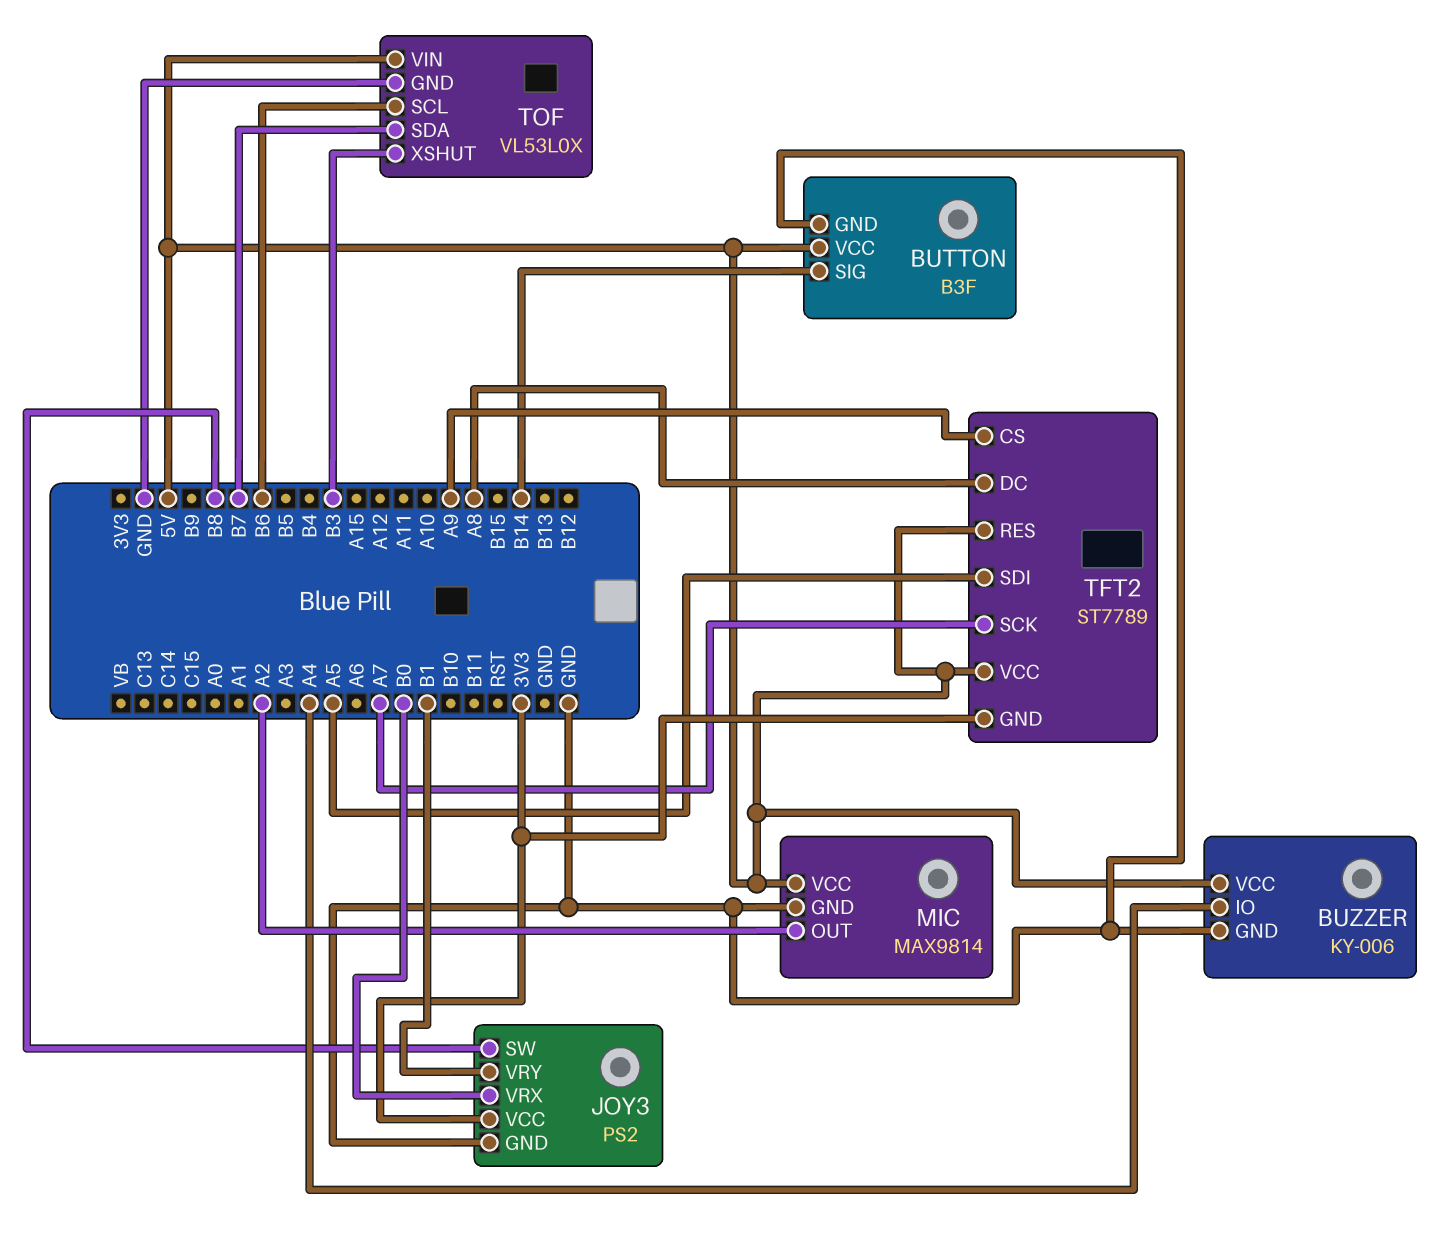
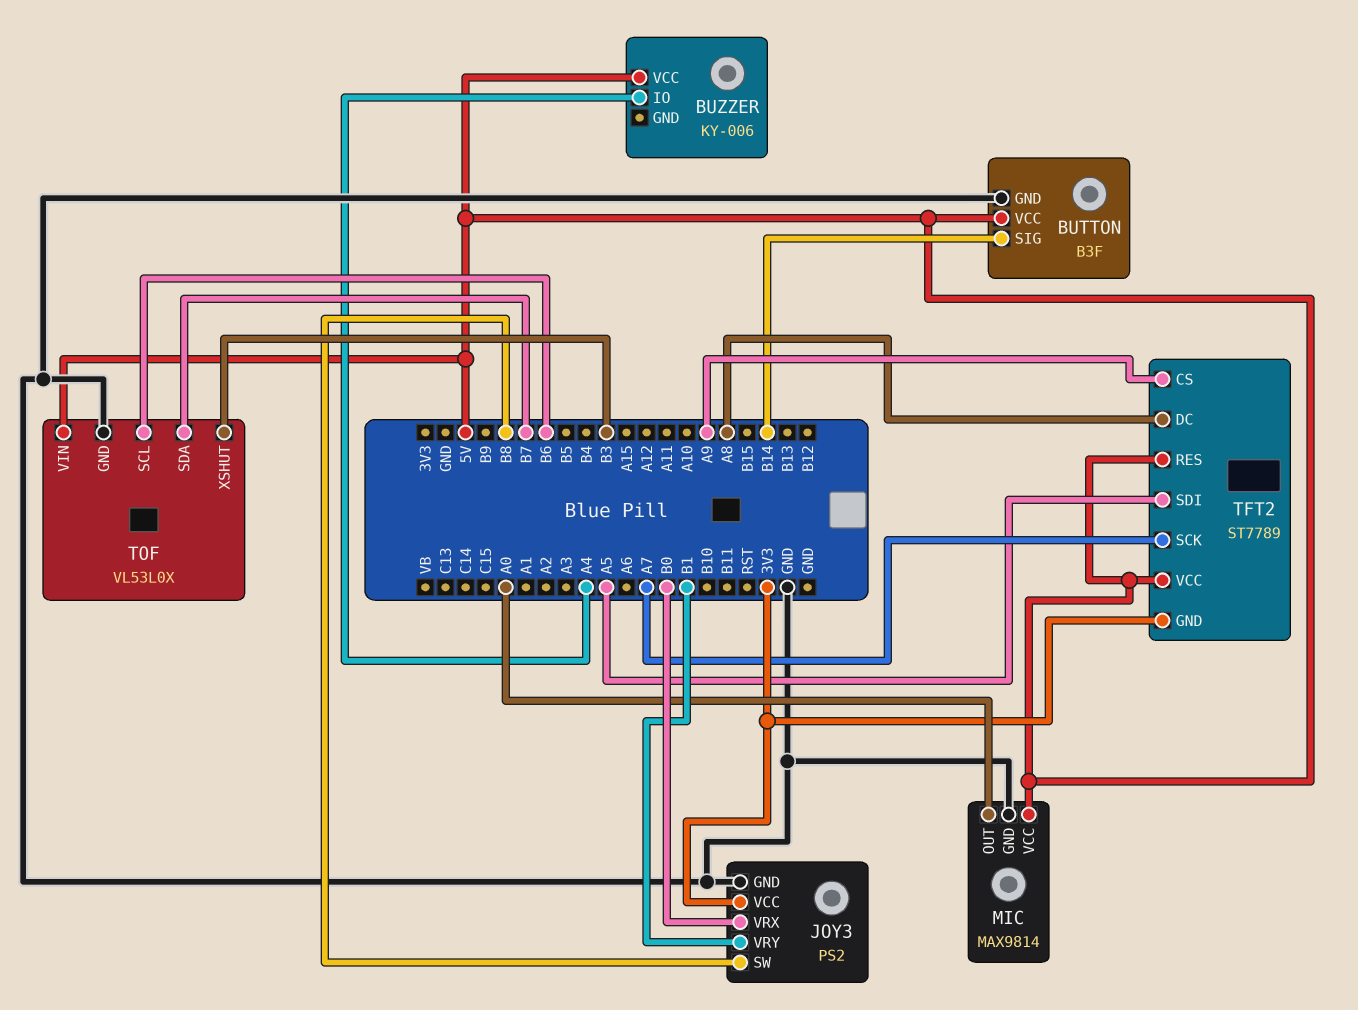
BUZZER pin GND: GND -> none
MIC pin OUT: A2 -> A0

